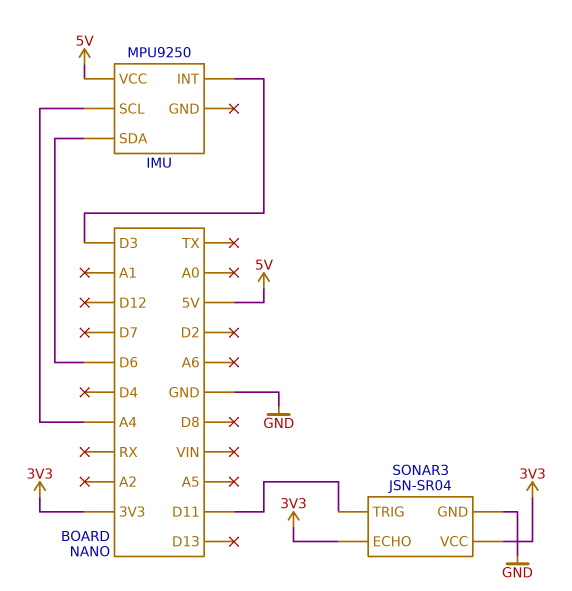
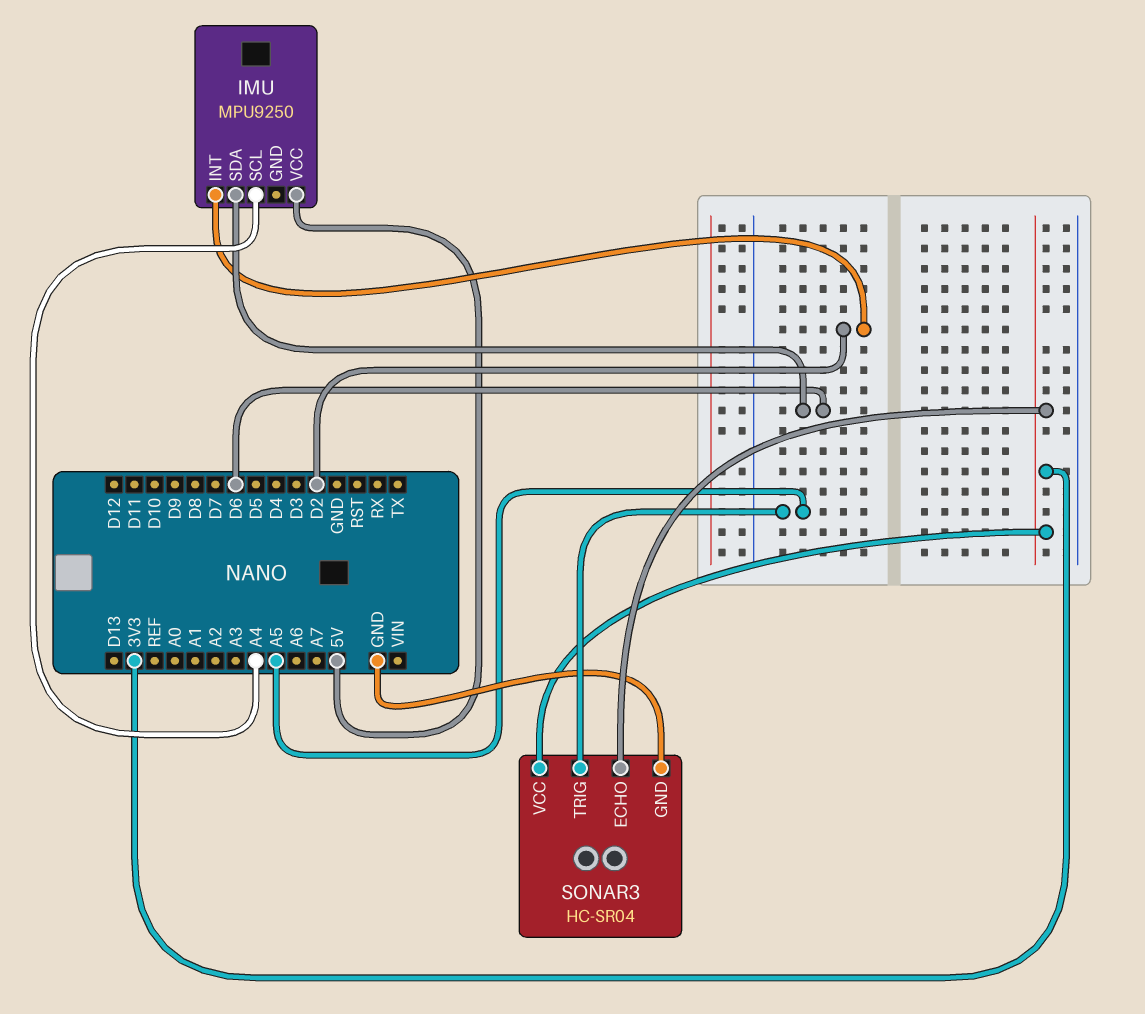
IMU pin INT: D3 -> D2
SONAR3: JSN-SR04 -> HC-SR04
SONAR3 pin TRIG: D11 -> A5

